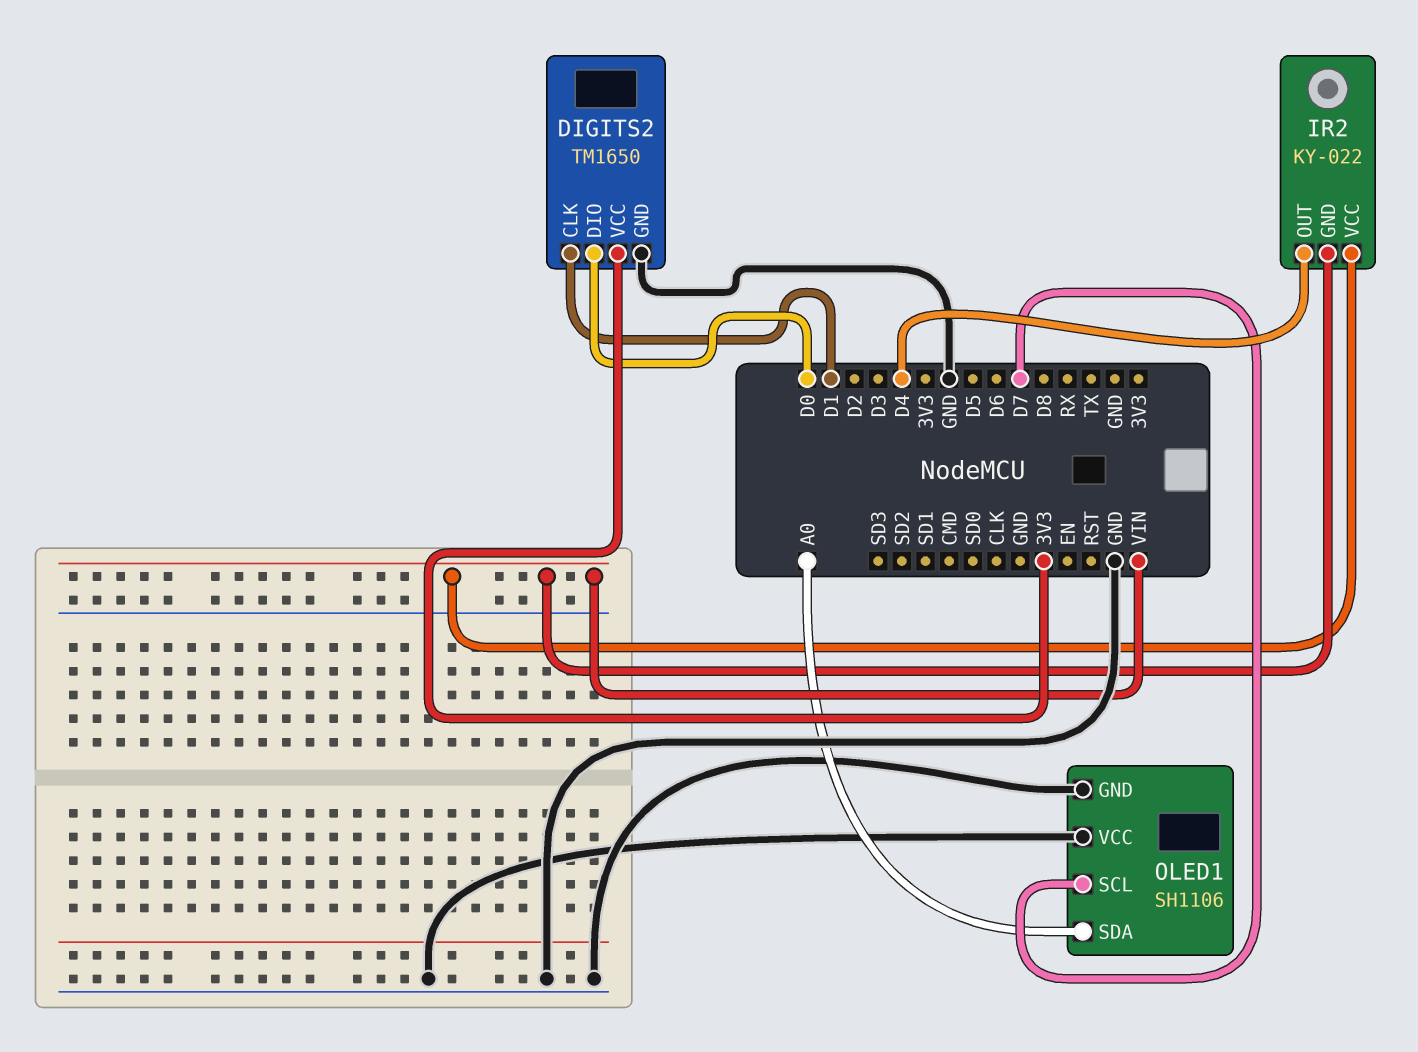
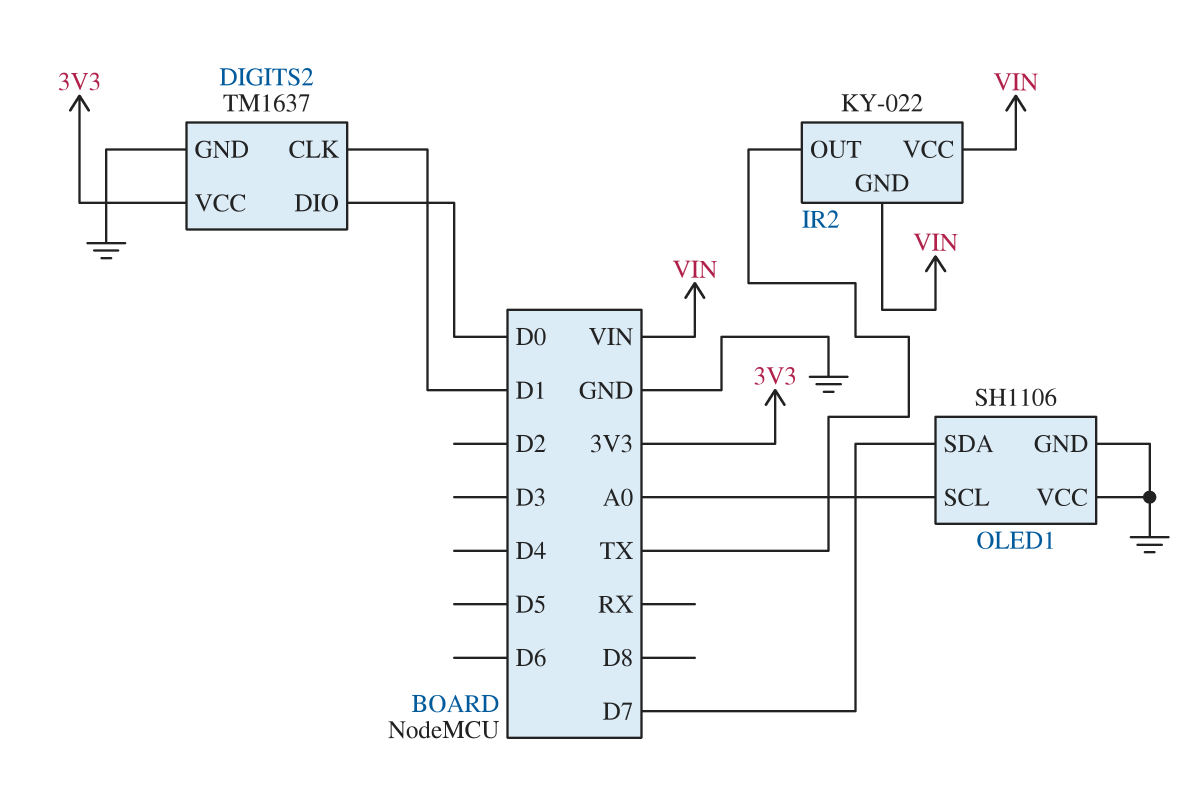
DIGITS2: TM1650 -> TM1637
IR2 pin OUT: D4 -> TX
OLED1 pin SCL: D7 -> A0
OLED1 pin SDA: A0 -> D7

